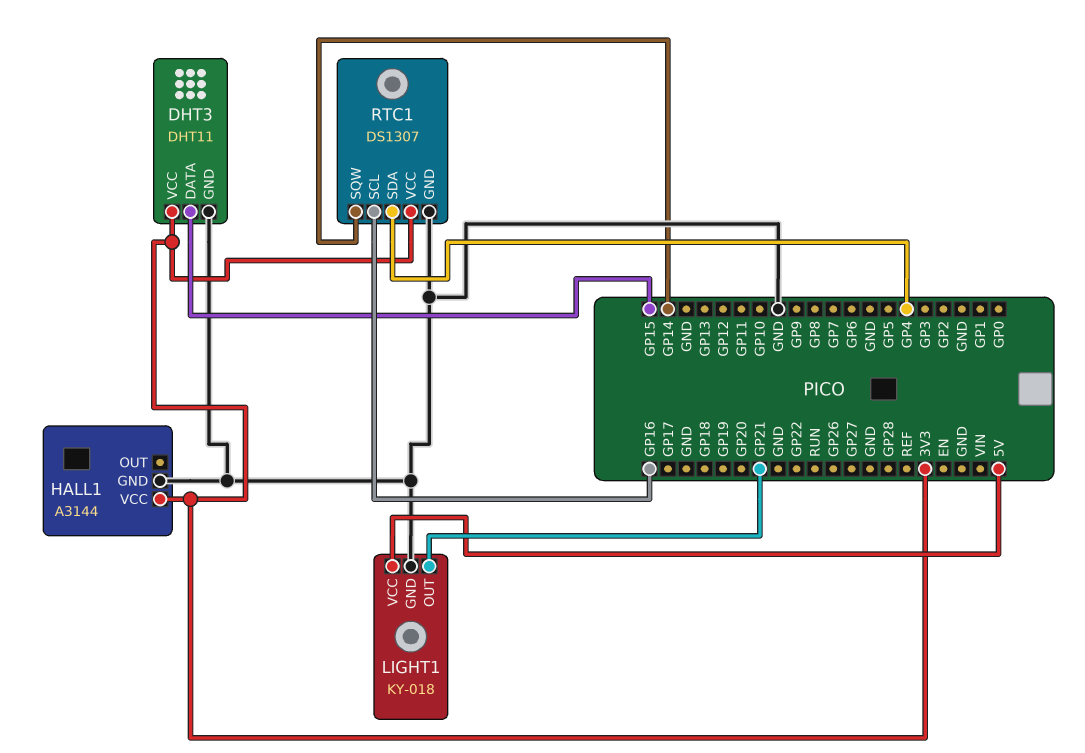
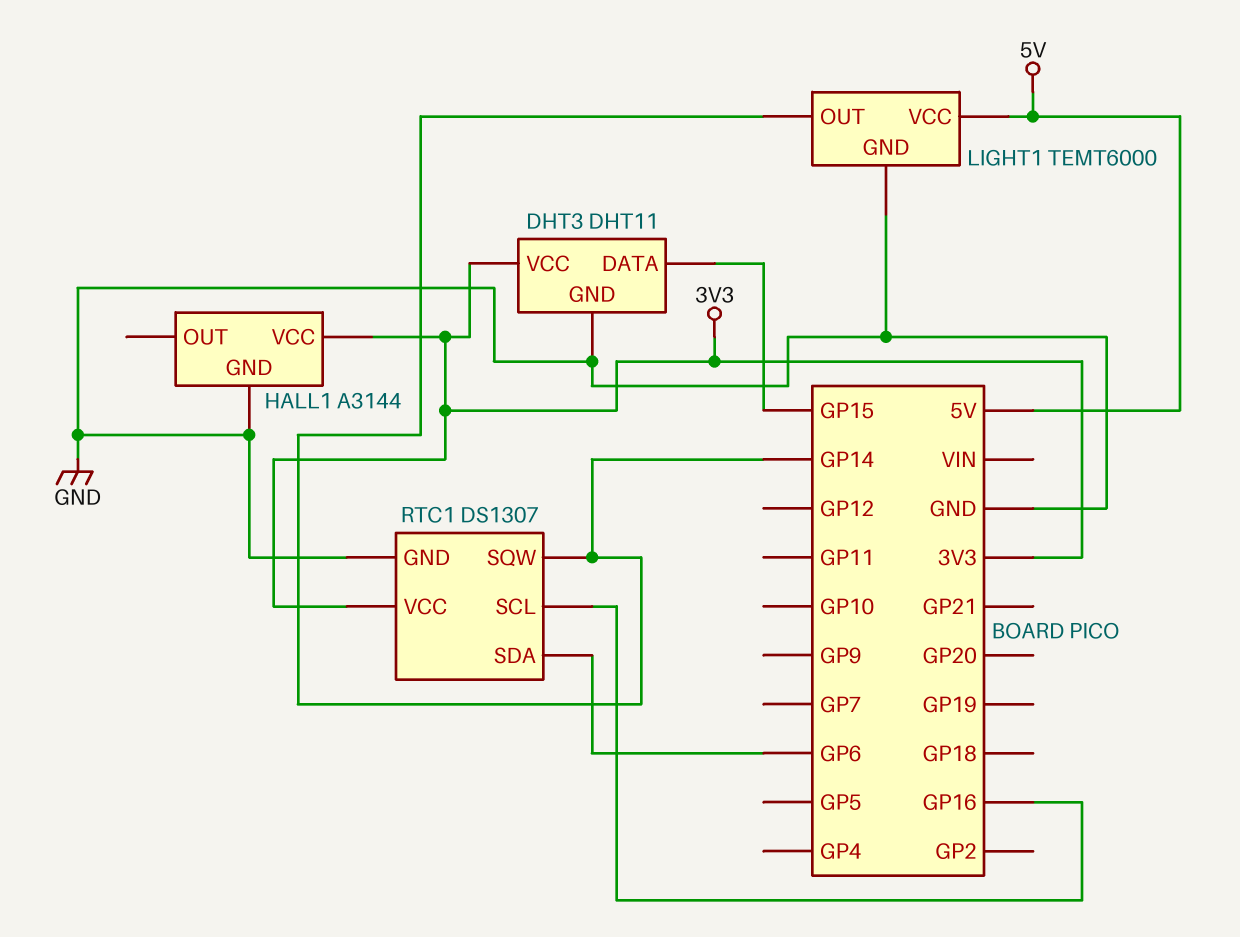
LIGHT1: KY-018 -> TEMT6000
LIGHT1 pin OUT: GP21 -> GP14
RTC1 pin SDA: GP4 -> GP6

